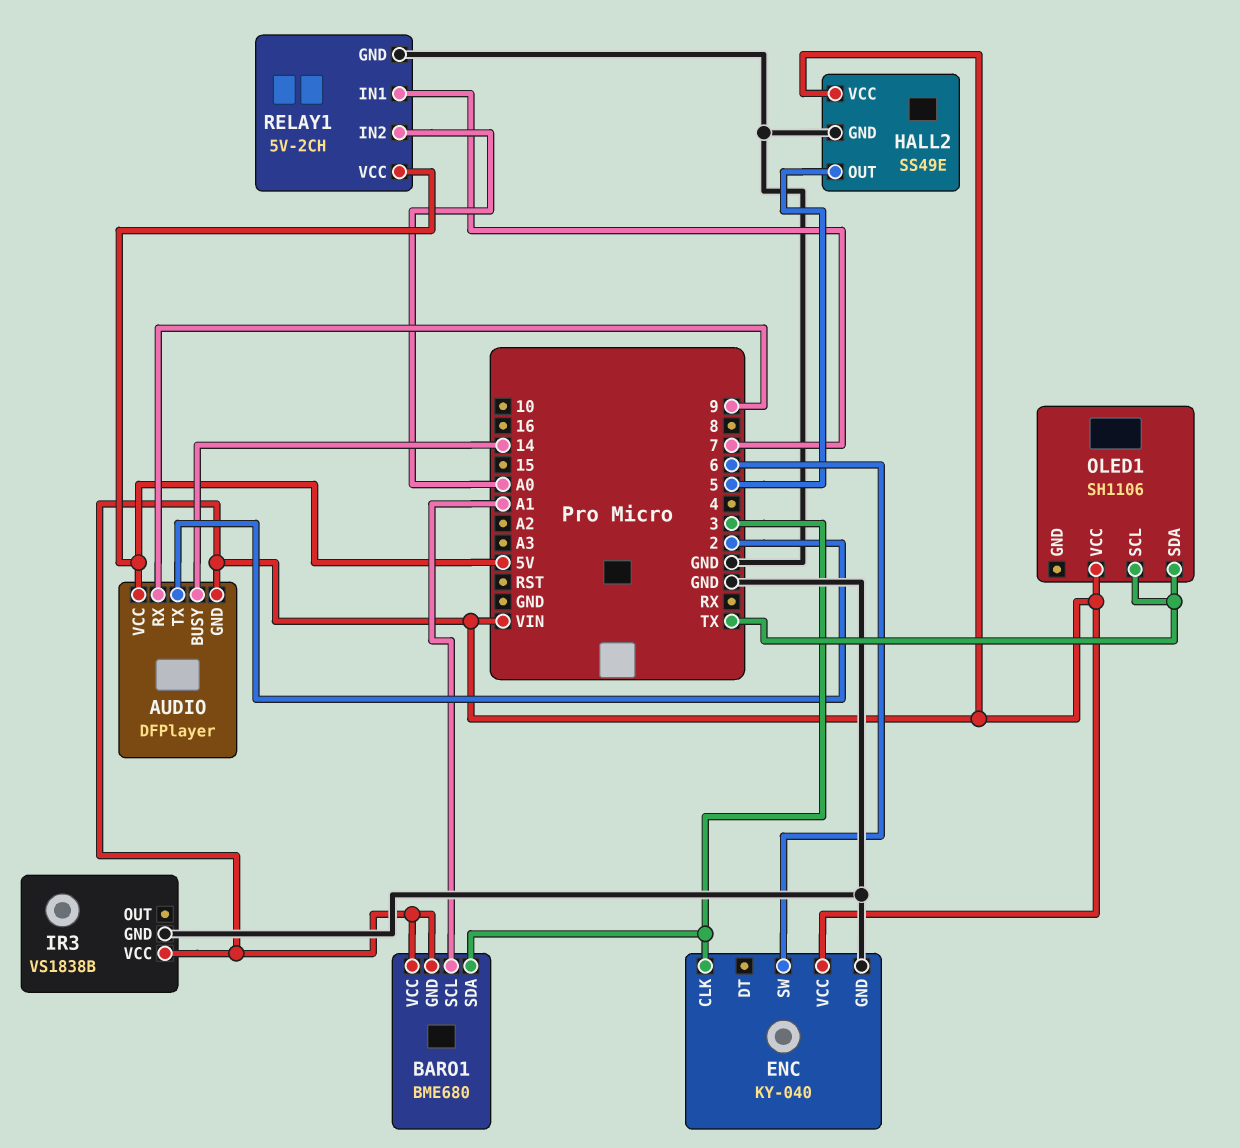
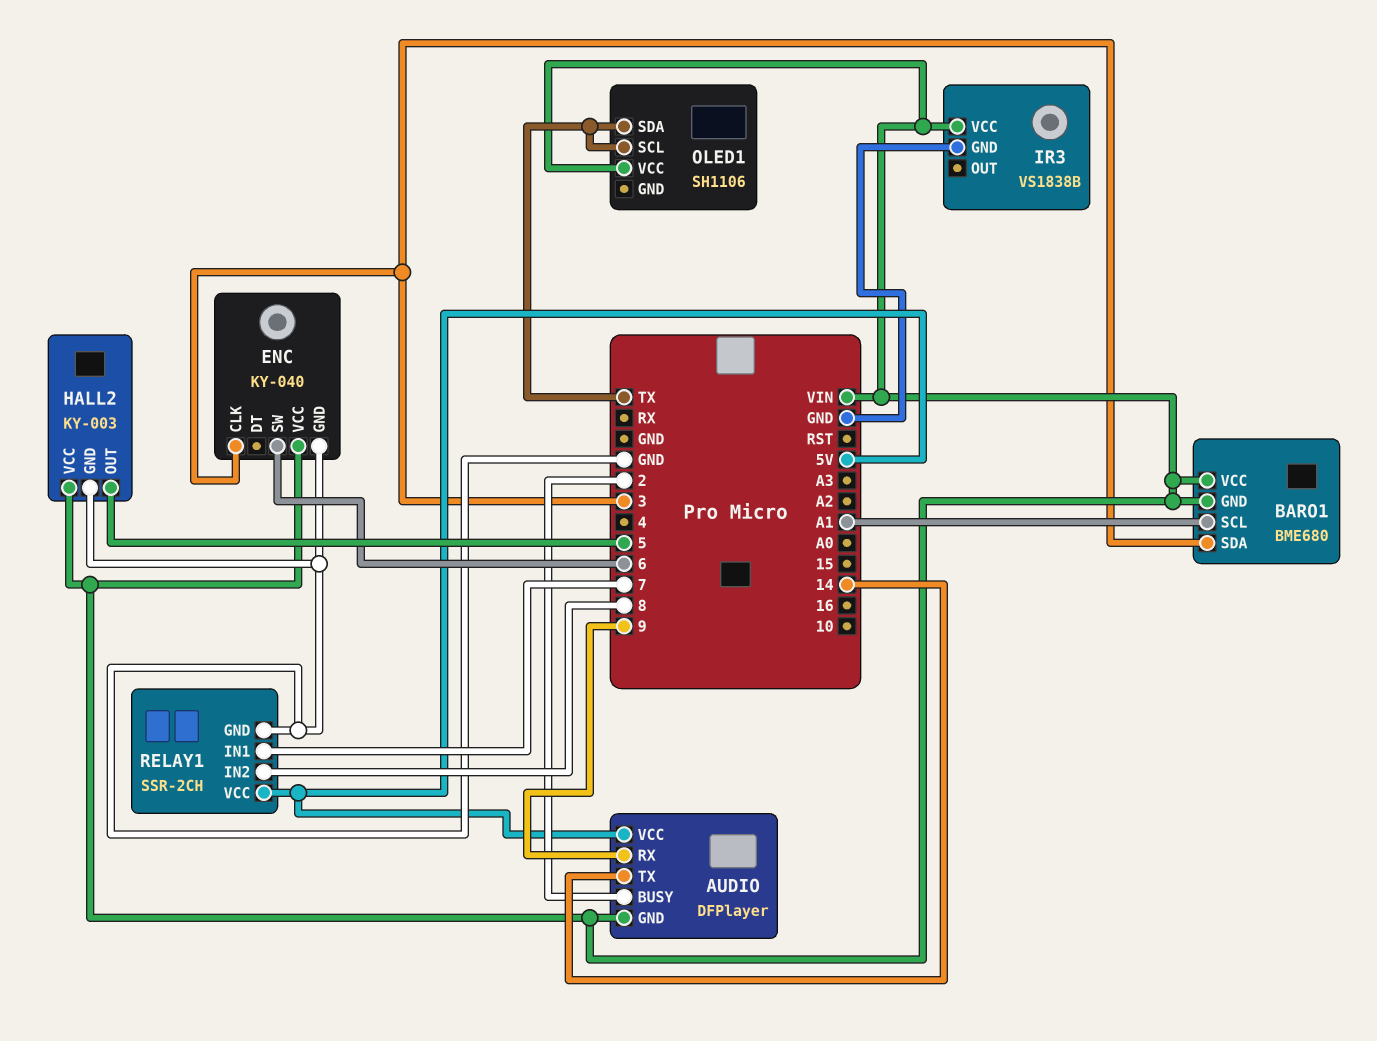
AUDIO pin BUSY: 14 -> 2
AUDIO pin TX: 2 -> 14
HALL2: SS49E -> KY-003
RELAY1: 5V-2CH -> SSR-2CH
RELAY1 pin IN2: A0 -> 8

